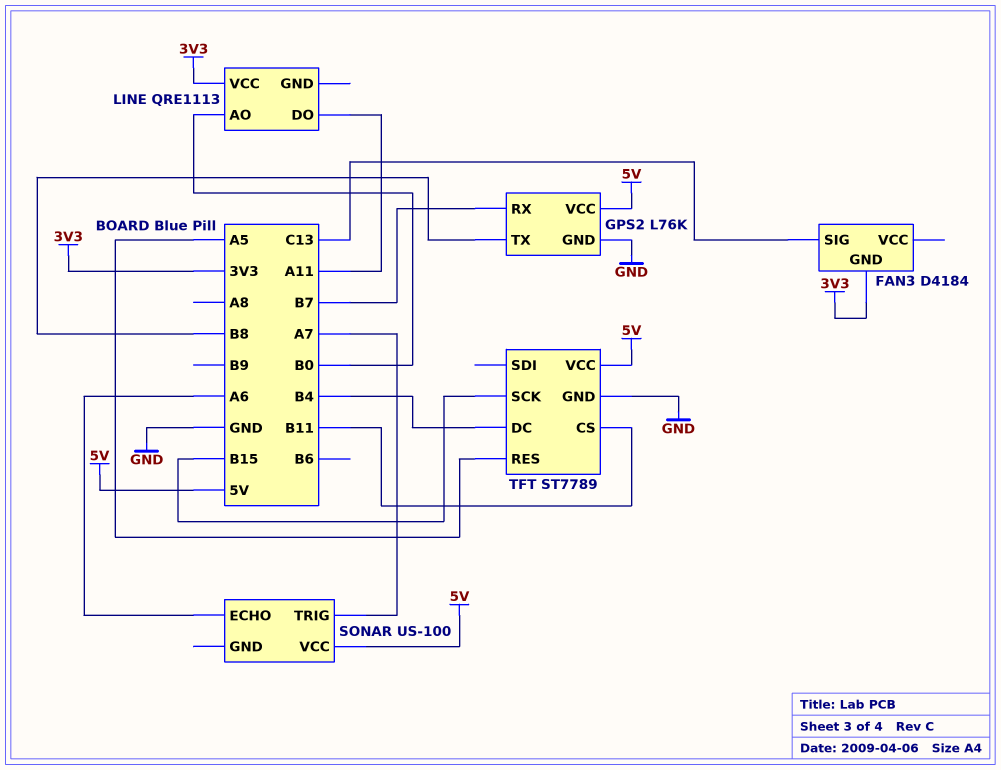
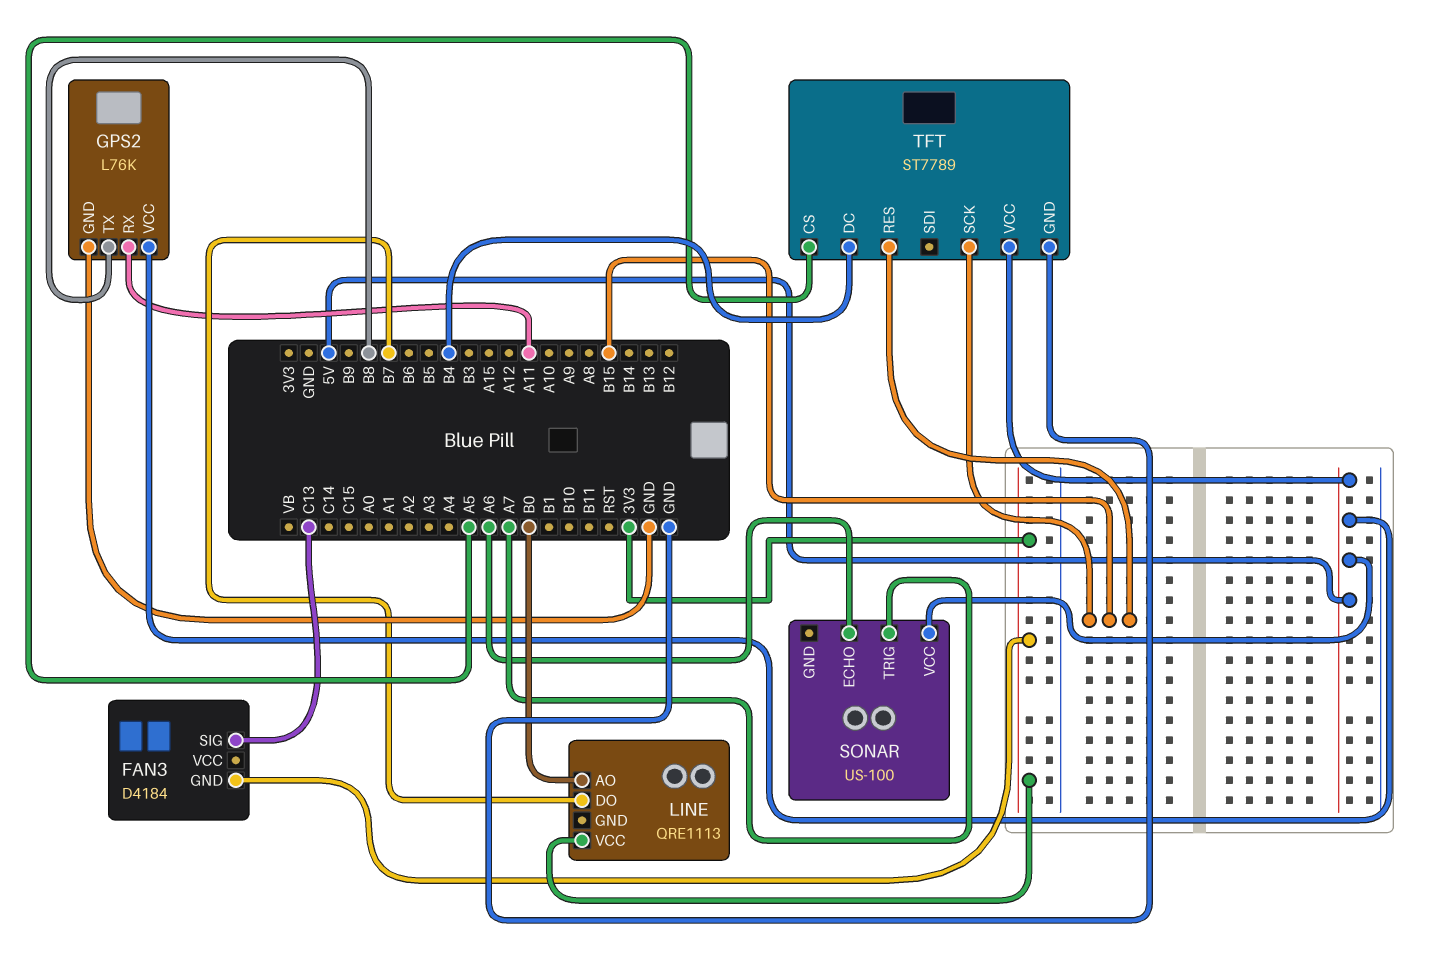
GPS2 pin RX: B7 -> A11
LINE pin DO: A11 -> B7
TFT pin CS: B11 -> A5
TFT pin RES: A5 -> B15

